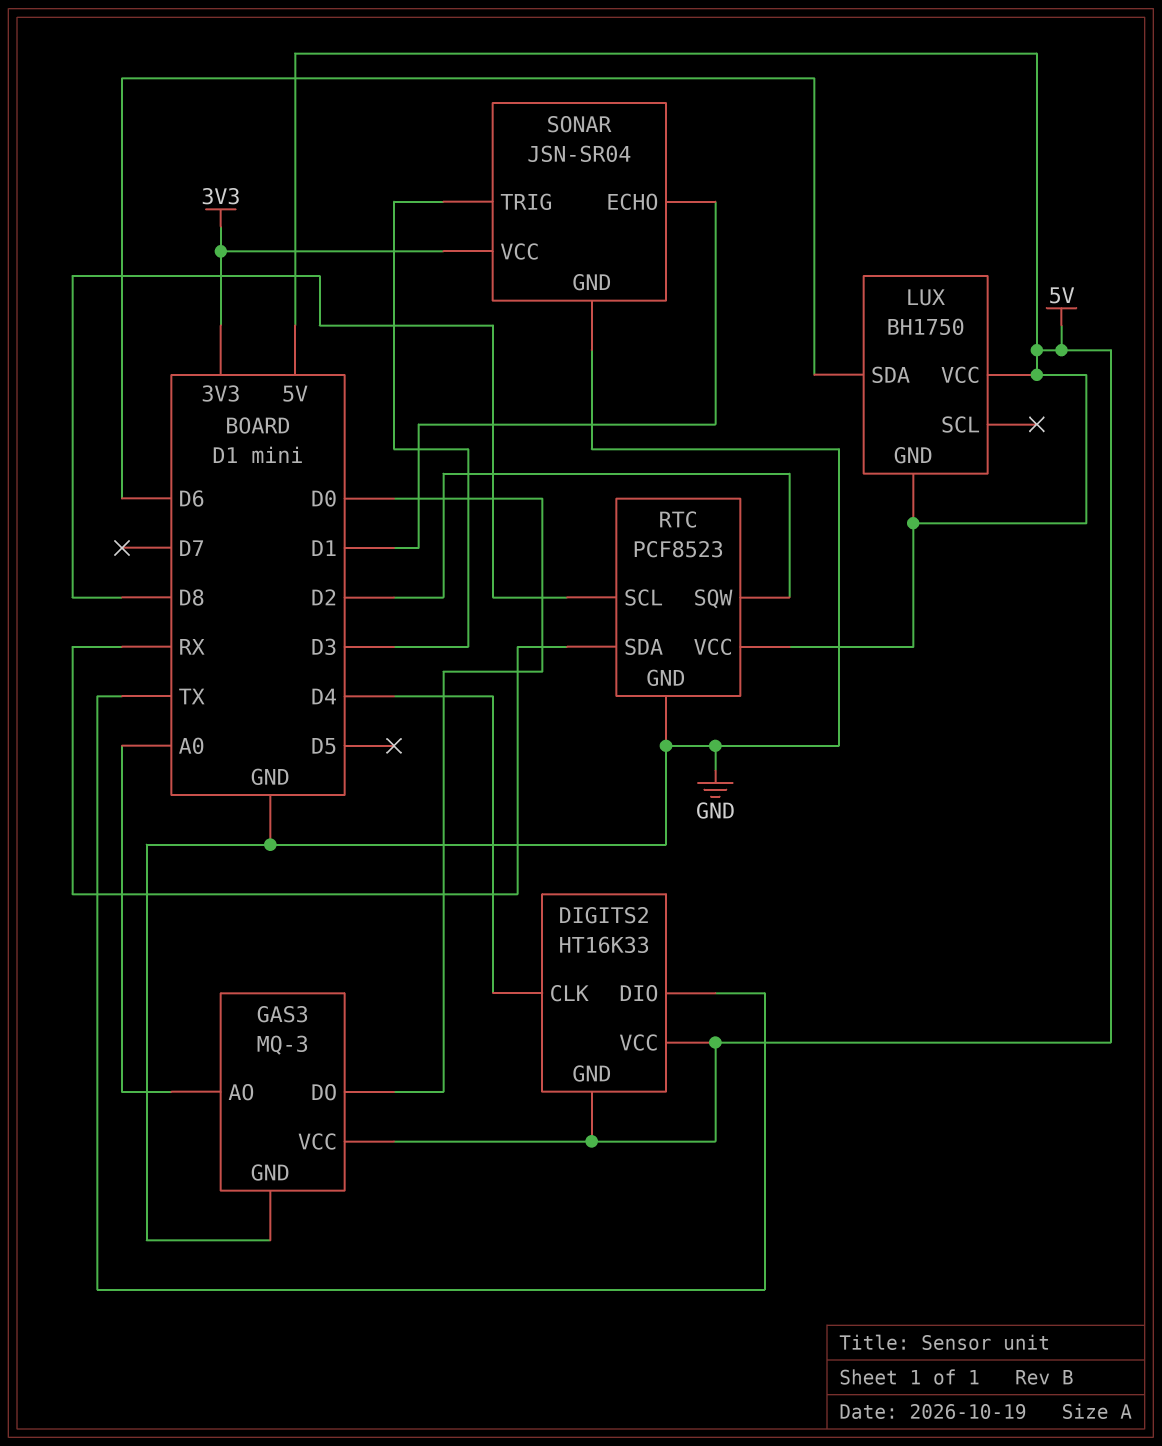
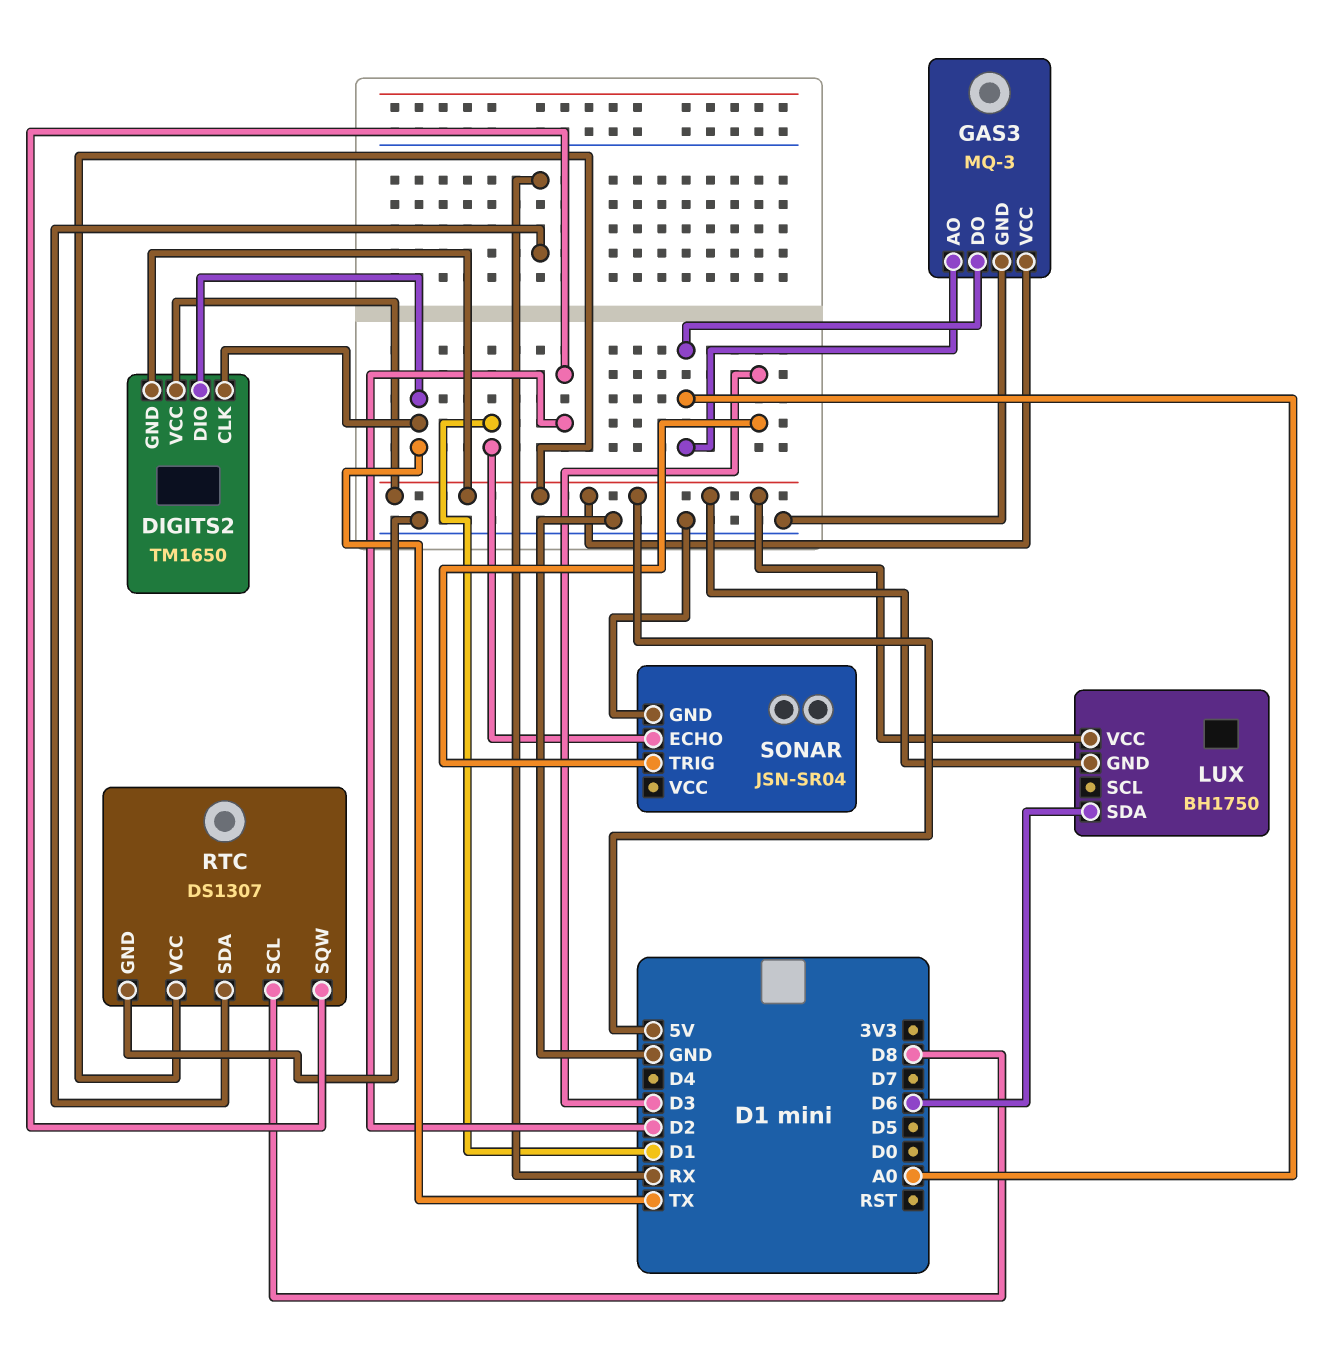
DIGITS2: HT16K33 -> TM1650
DIGITS2 pin CLK: D4 -> TX
GAS3 pin DO: D0 -> A0
RTC: PCF8523 -> DS1307
SONAR pin VCC: 3V3 -> none

